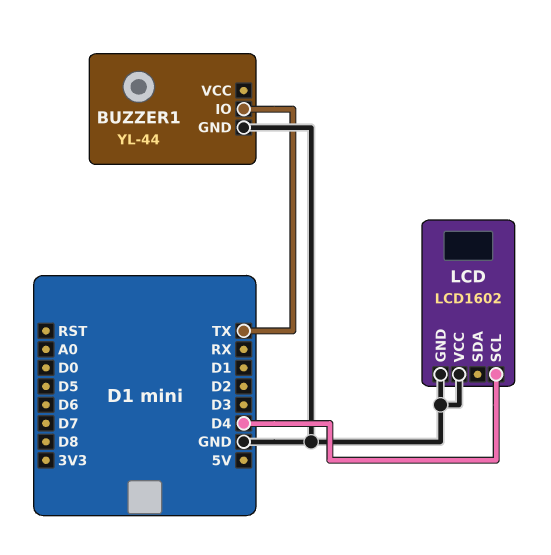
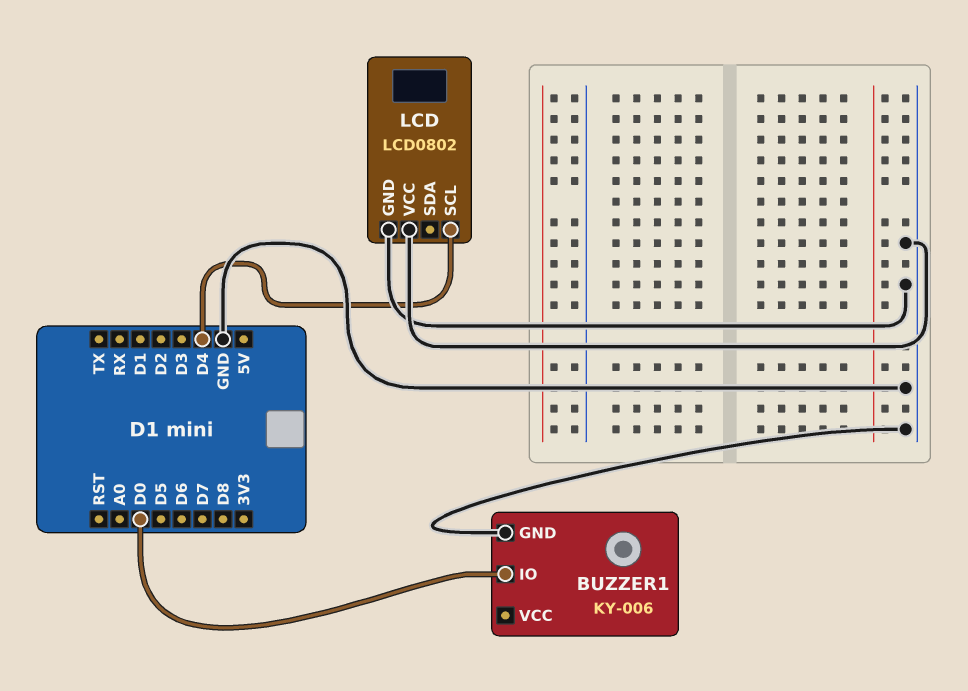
BUZZER1: YL-44 -> KY-006
BUZZER1 pin IO: TX -> D0
LCD: LCD1602 -> LCD0802

